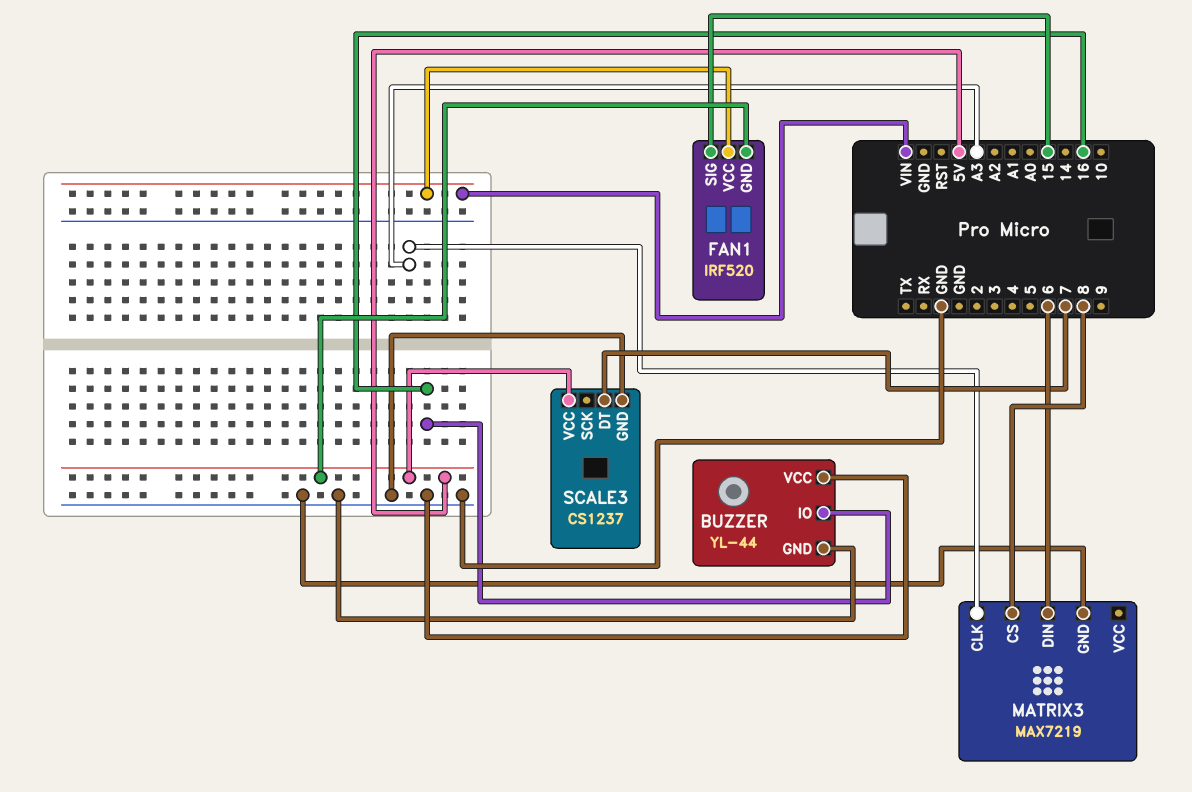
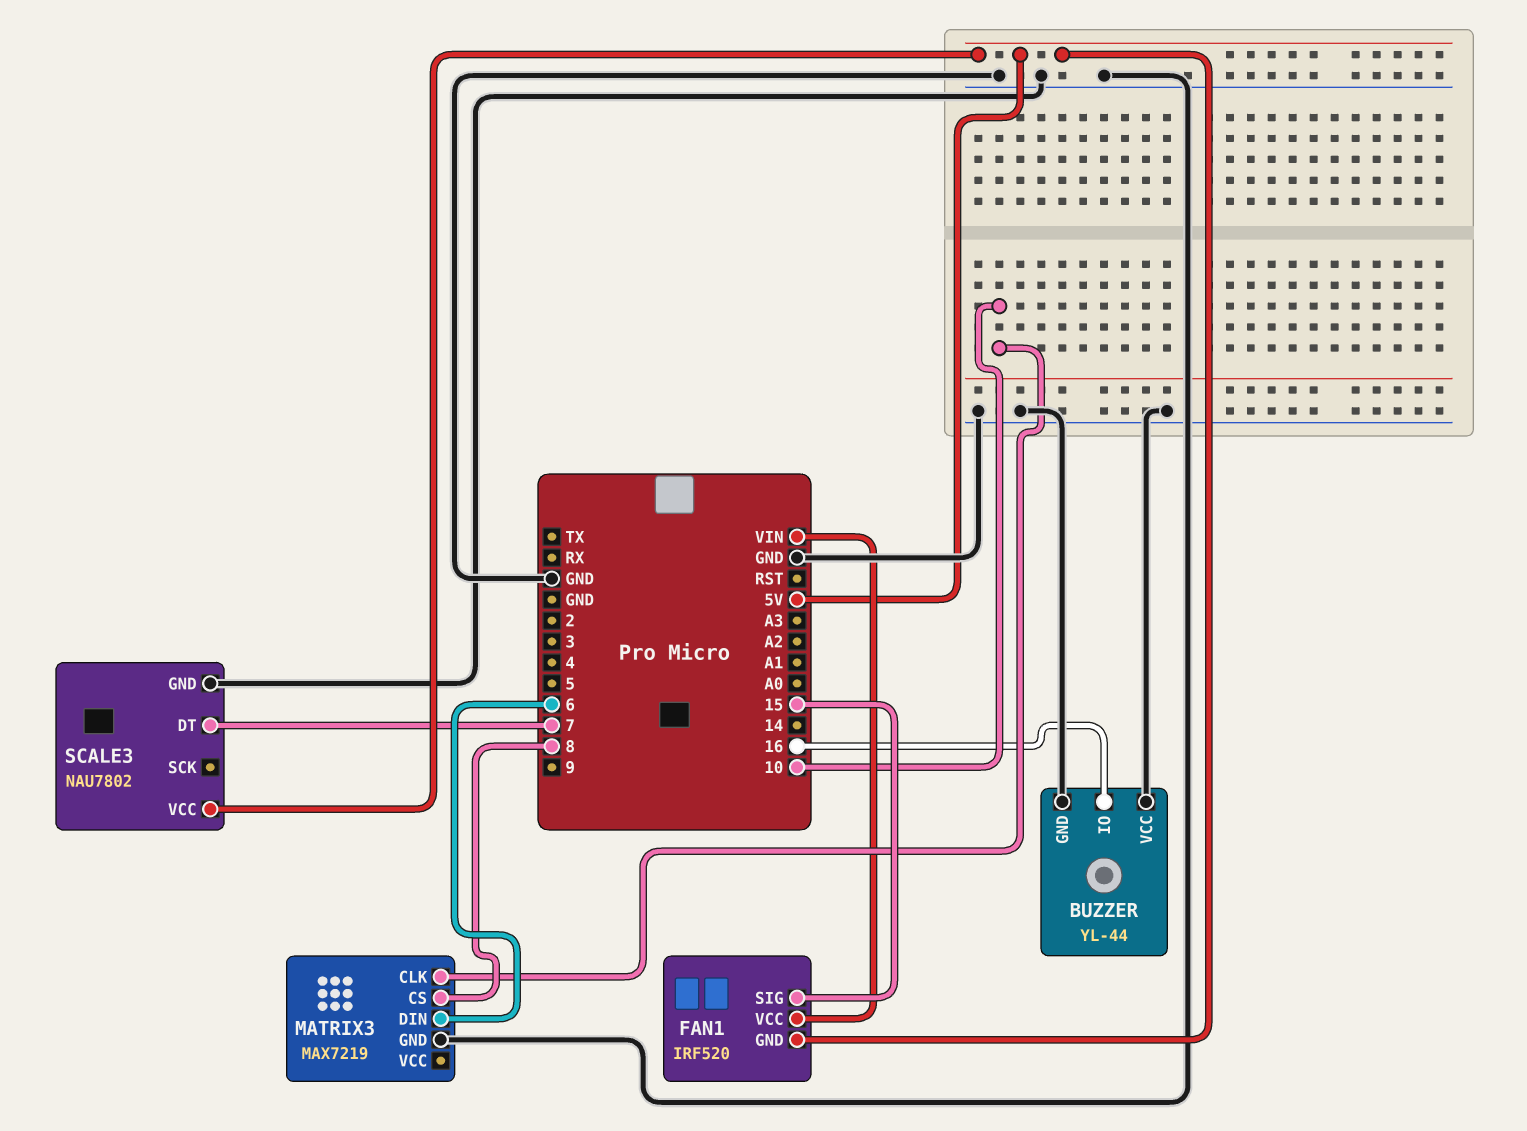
MATRIX3 pin CLK: A3 -> 10
SCALE3: CS1237 -> NAU7802

